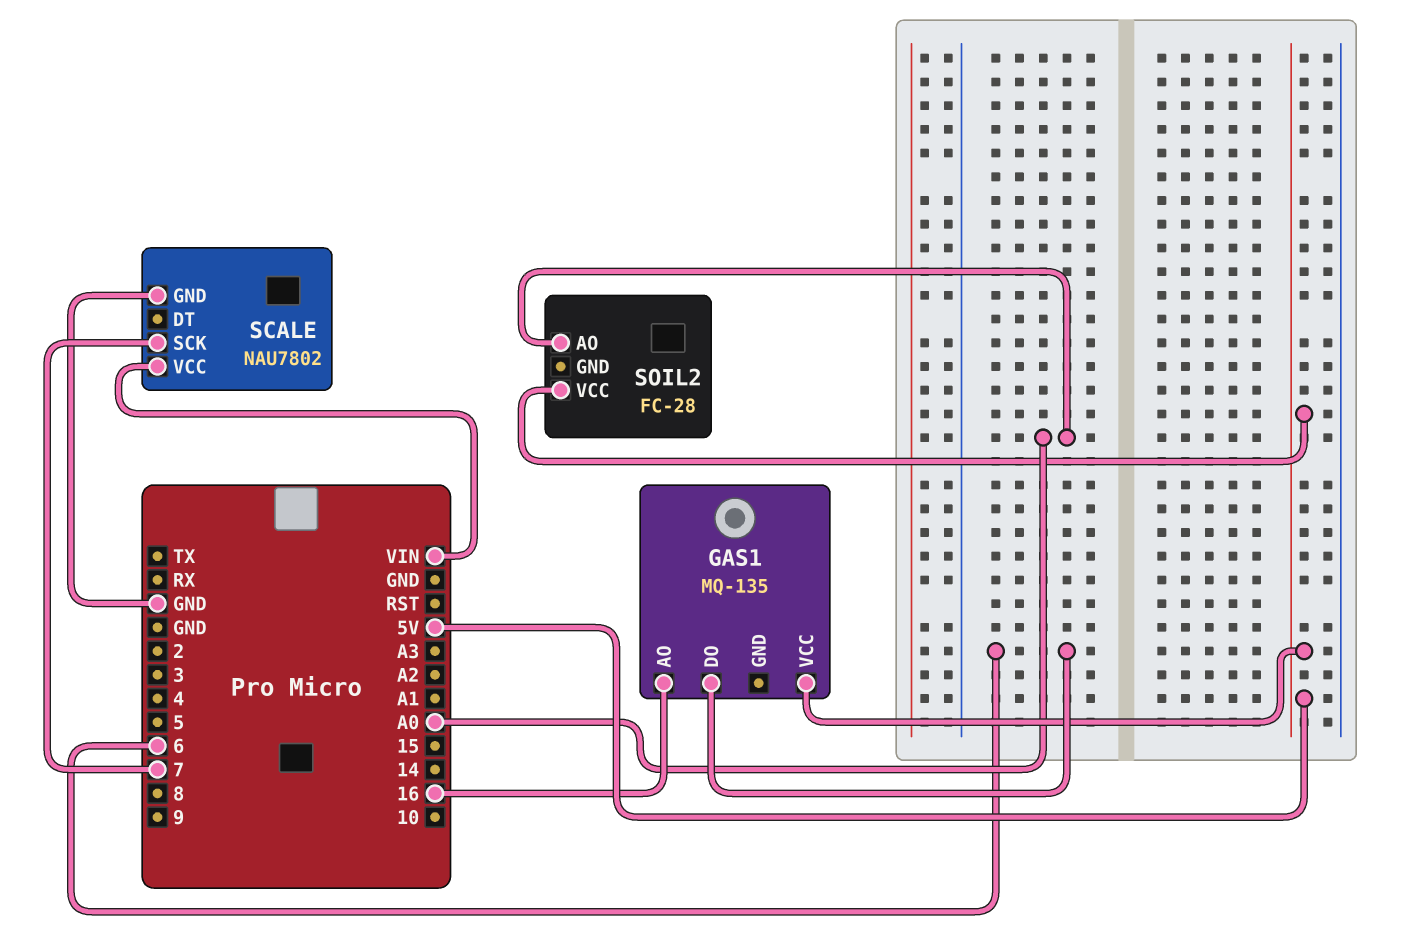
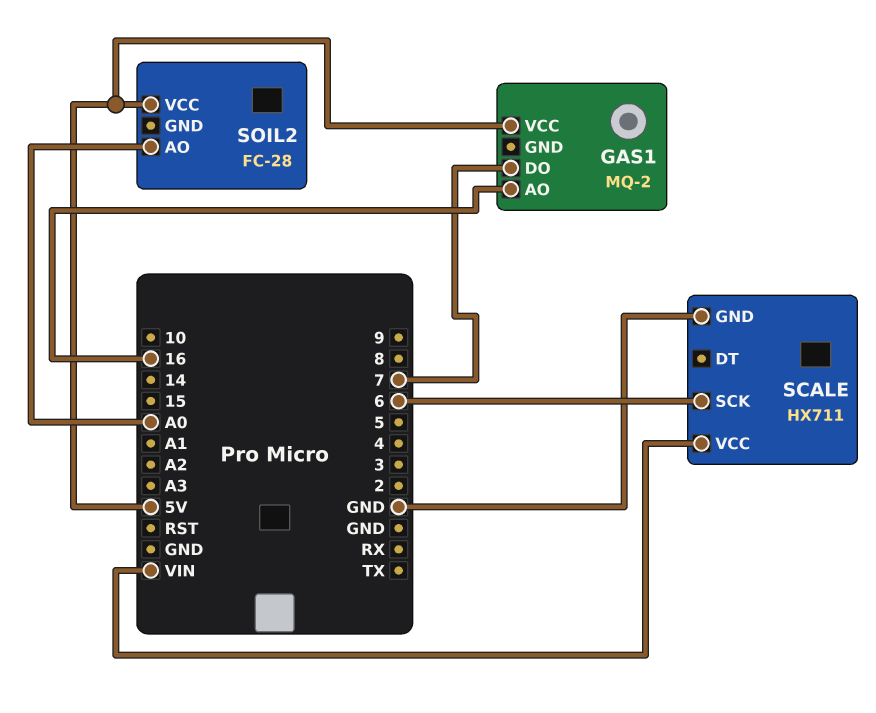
GAS1: MQ-135 -> MQ-2
GAS1 pin DO: 6 -> 7
SCALE: NAU7802 -> HX711
SCALE pin SCK: 7 -> 6

